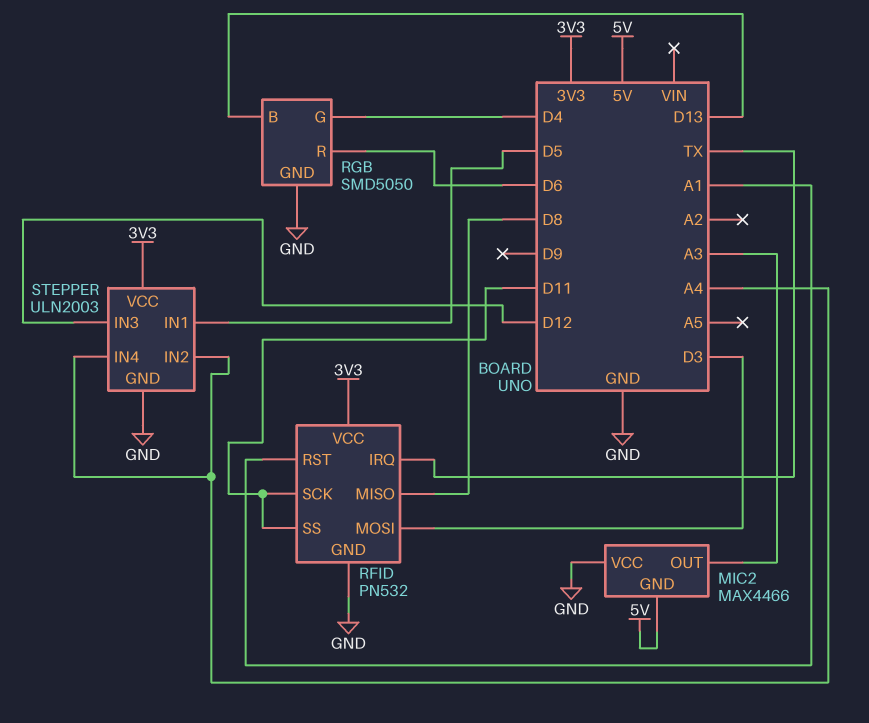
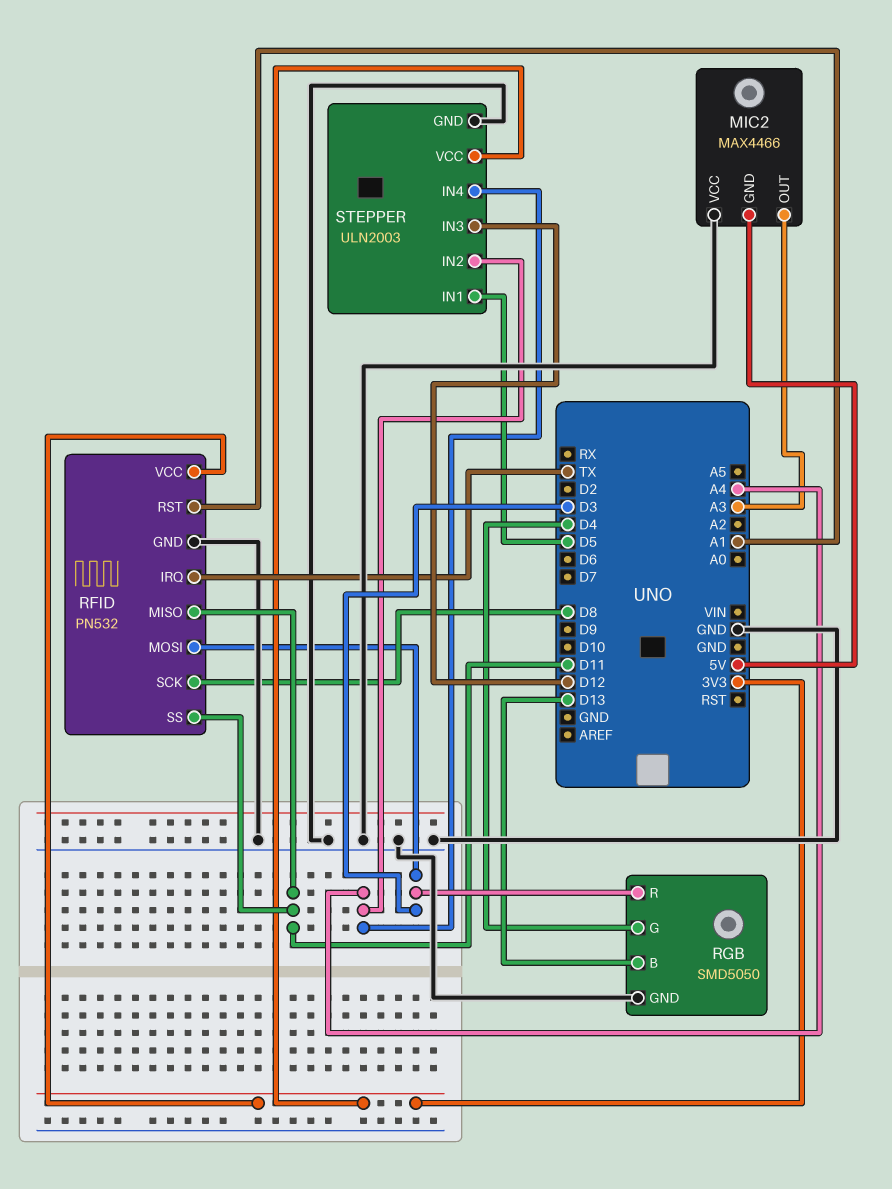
RFID pin MISO: D8 -> D11
RFID pin SCK: D11 -> D8
RGB pin R: D6 -> D3

